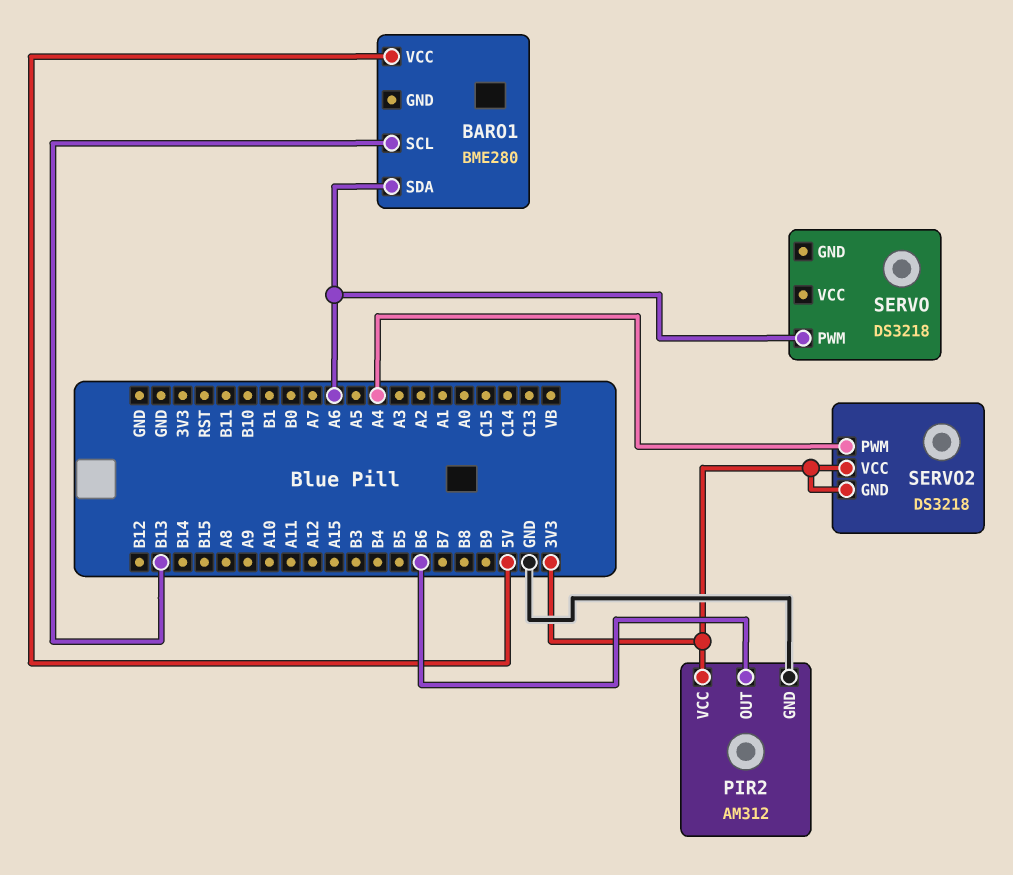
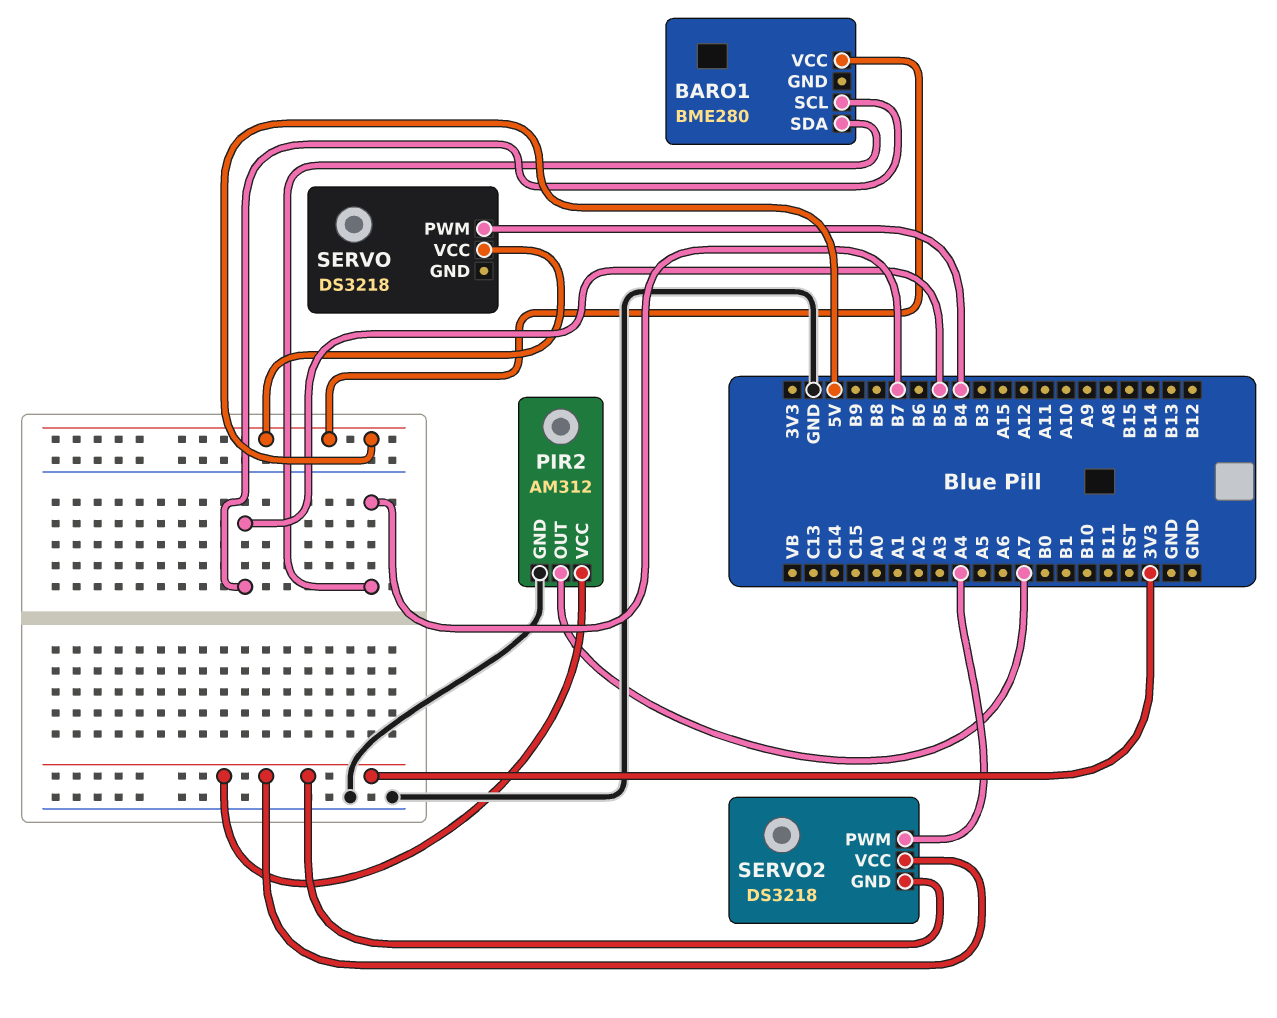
BARO1 pin SCL: B13 -> B5
BARO1 pin SDA: A6 -> B7
PIR2 pin OUT: B6 -> A7
SERVO pin PWM: A6 -> B4
SERVO pin VCC: none -> 5V

